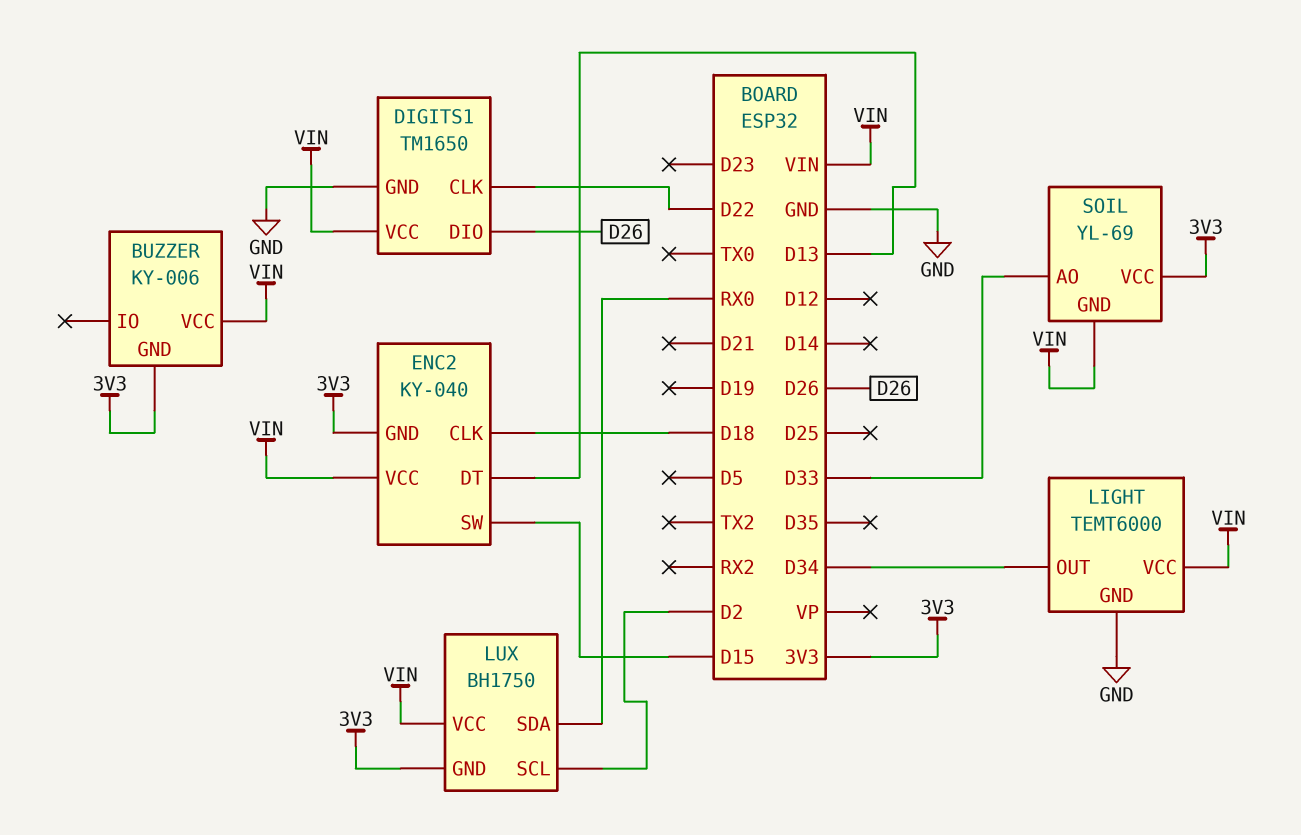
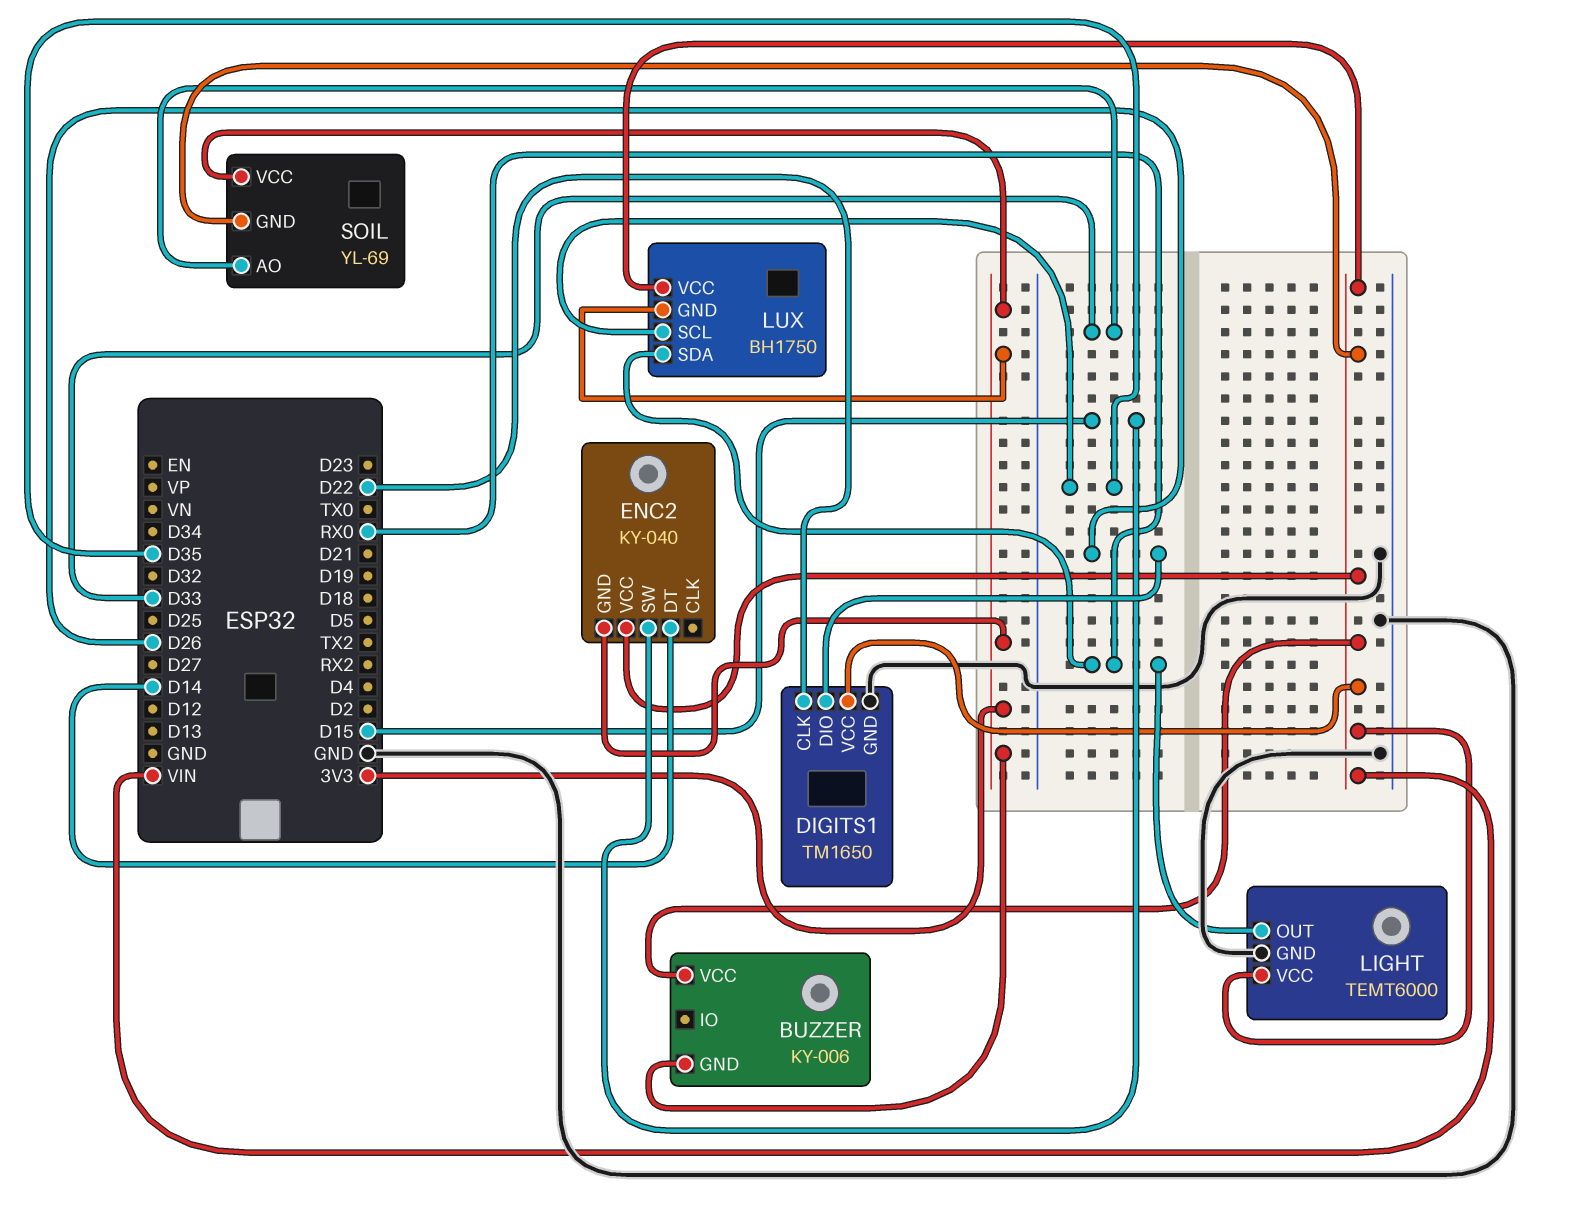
ENC2 pin CLK: D18 -> none
ENC2 pin DT: D13 -> D14
LIGHT pin OUT: D34 -> RX0
LUX pin SCL: D2 -> D35

